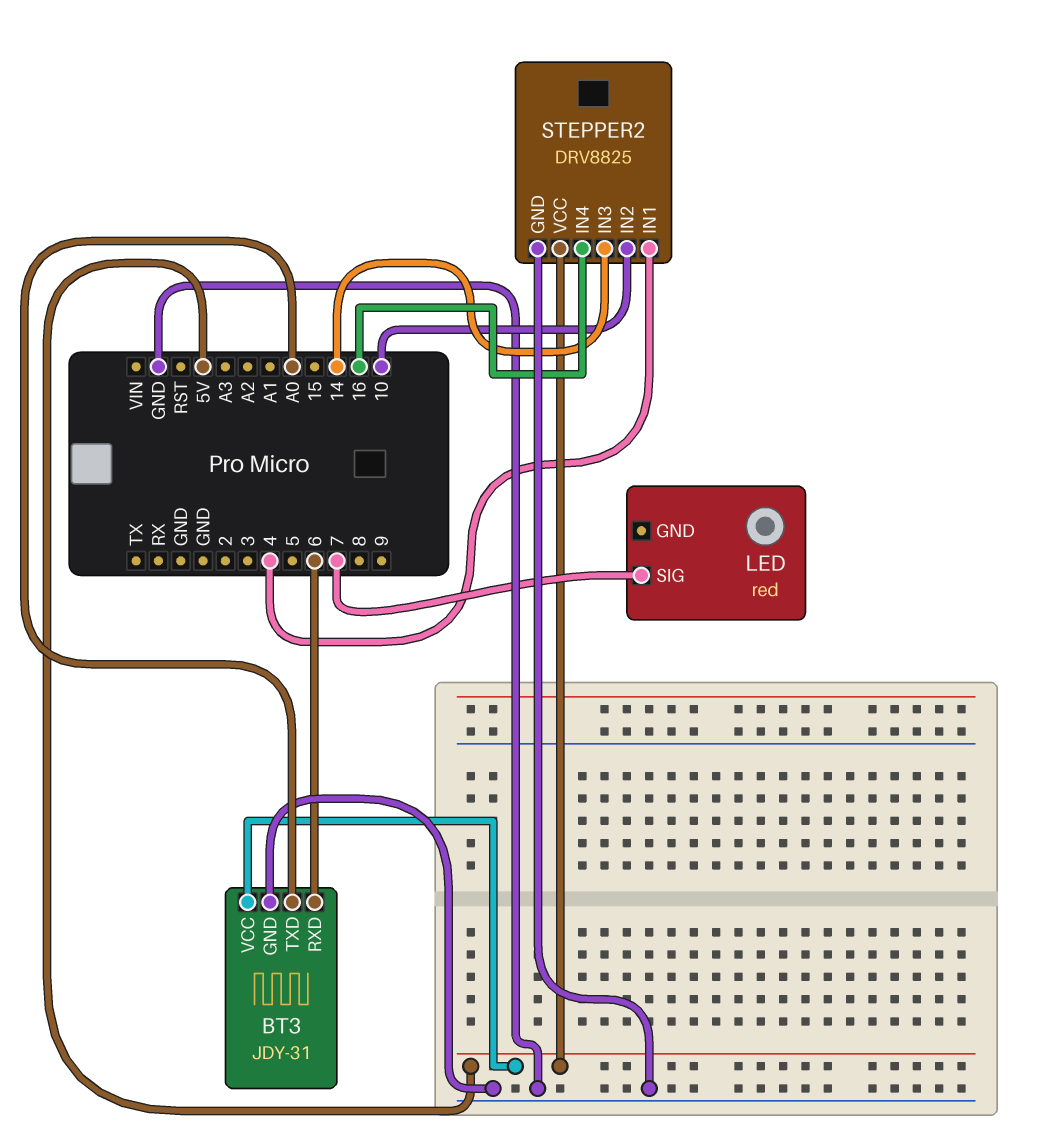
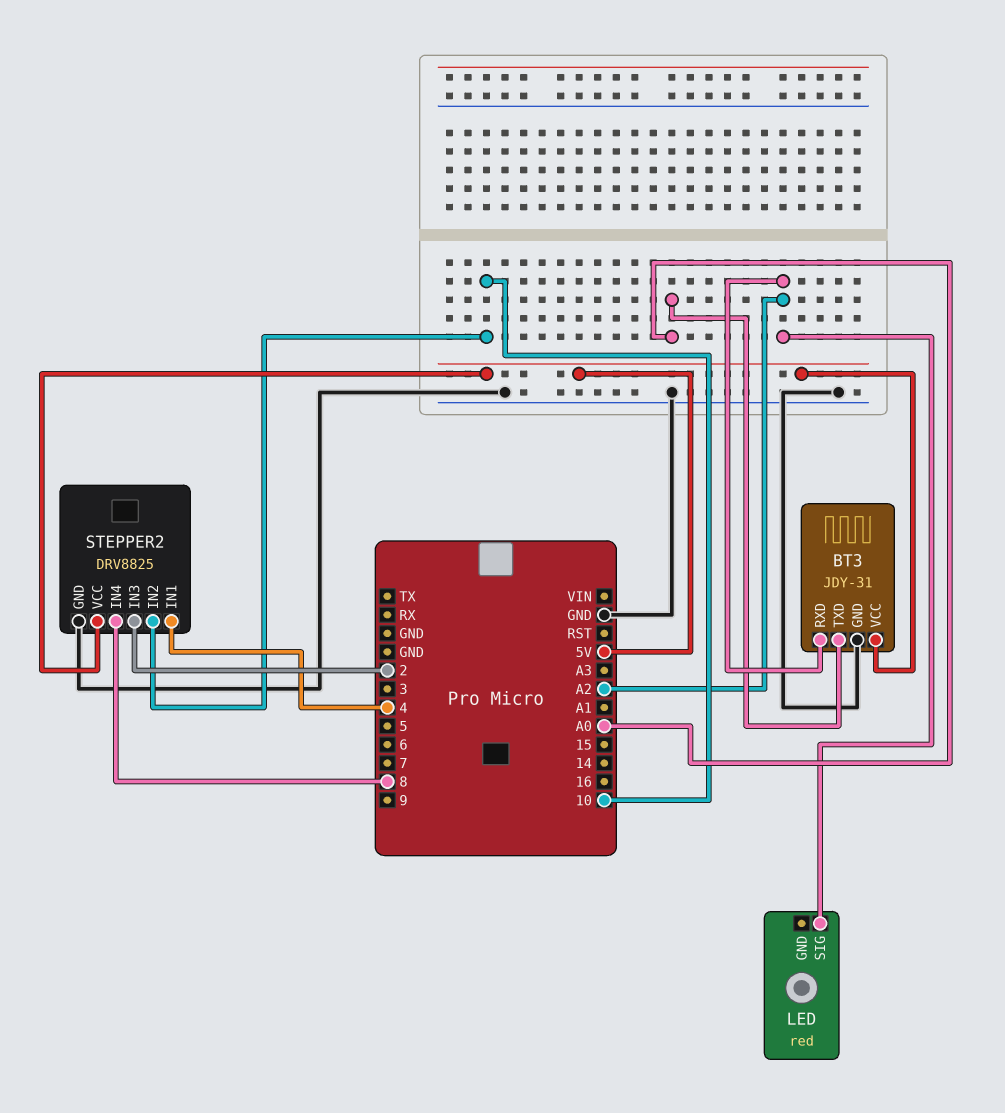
BT3 pin RXD: 6 -> A2
LED pin SIG: 7 -> A2
STEPPER2 pin IN3: 14 -> 2
STEPPER2 pin IN4: 16 -> 8

